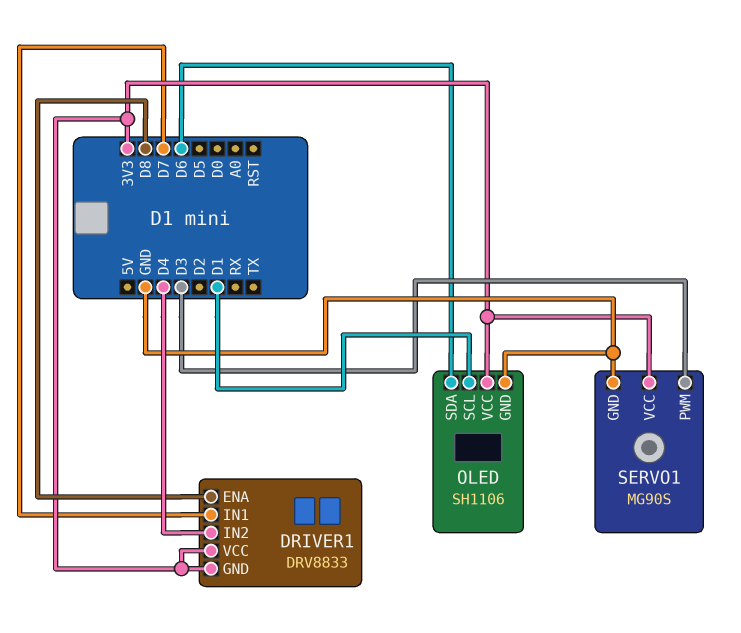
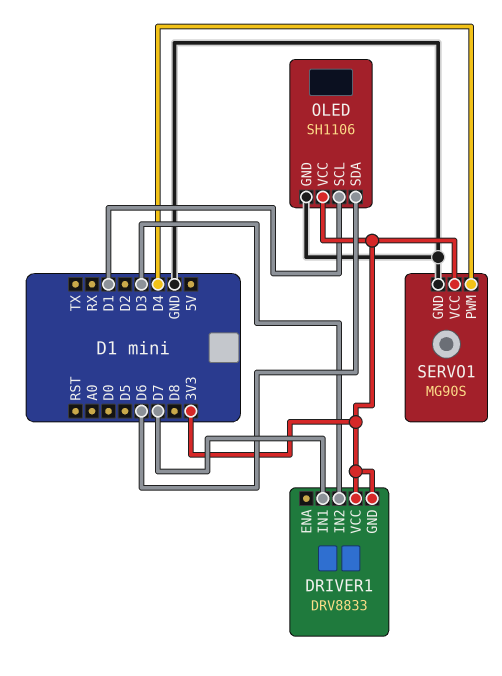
DRIVER1 pin ENA: D8 -> none
DRIVER1 pin IN2: D4 -> D3
SERVO1 pin PWM: D3 -> D4

